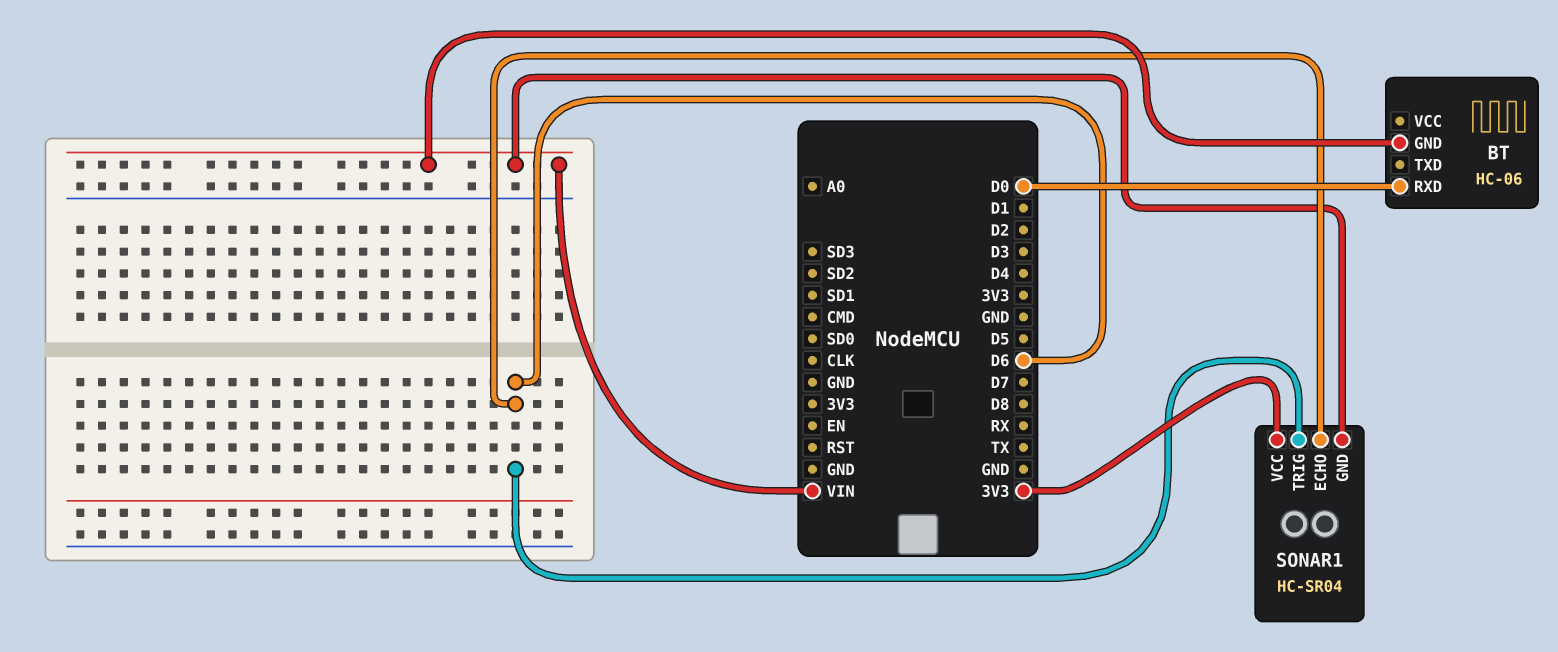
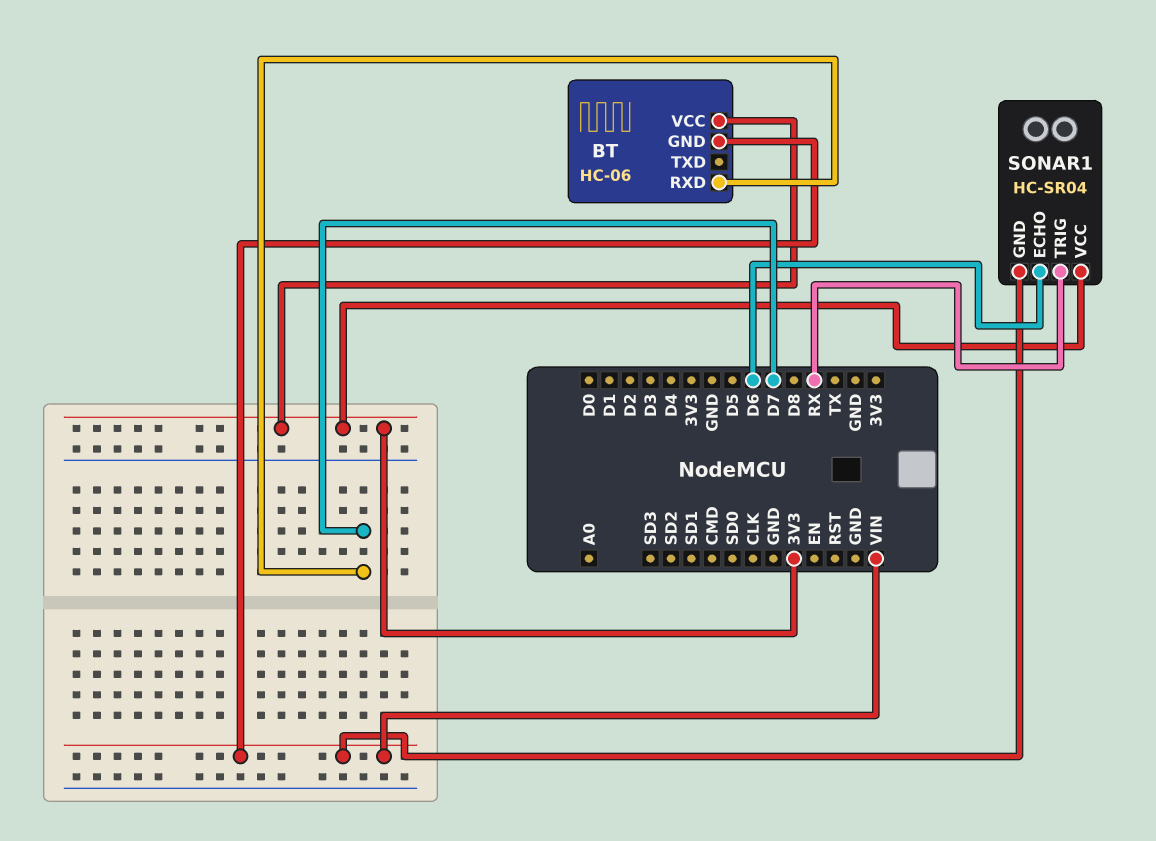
BT pin RXD: D0 -> D7
BT pin VCC: none -> 3V3
SONAR1 pin TRIG: D6 -> RX

